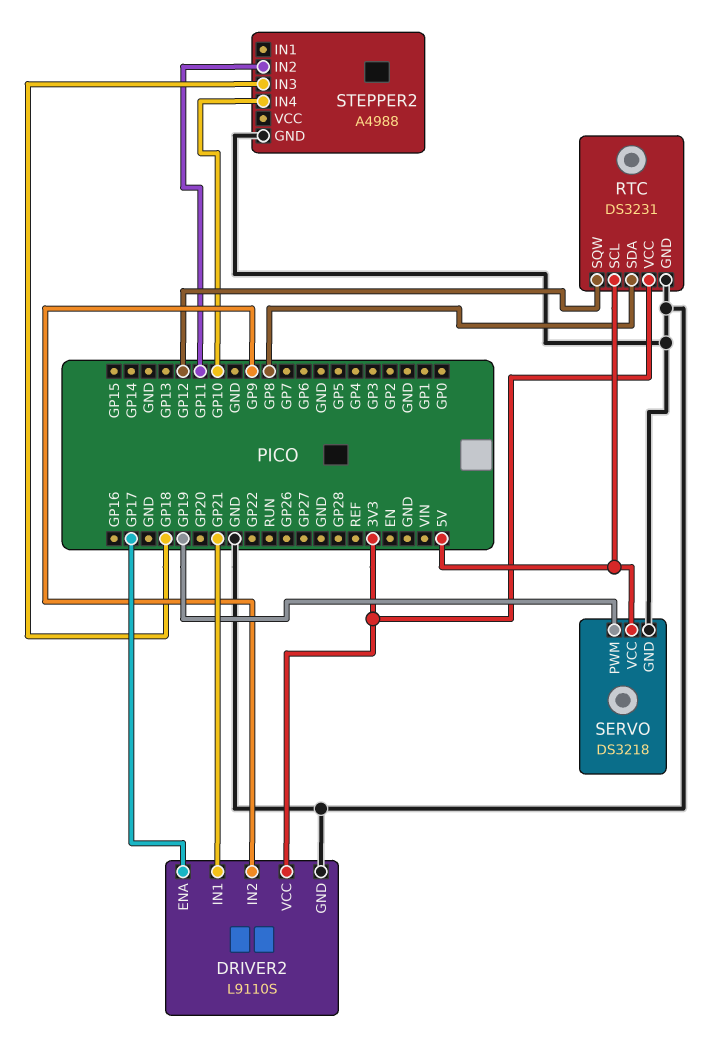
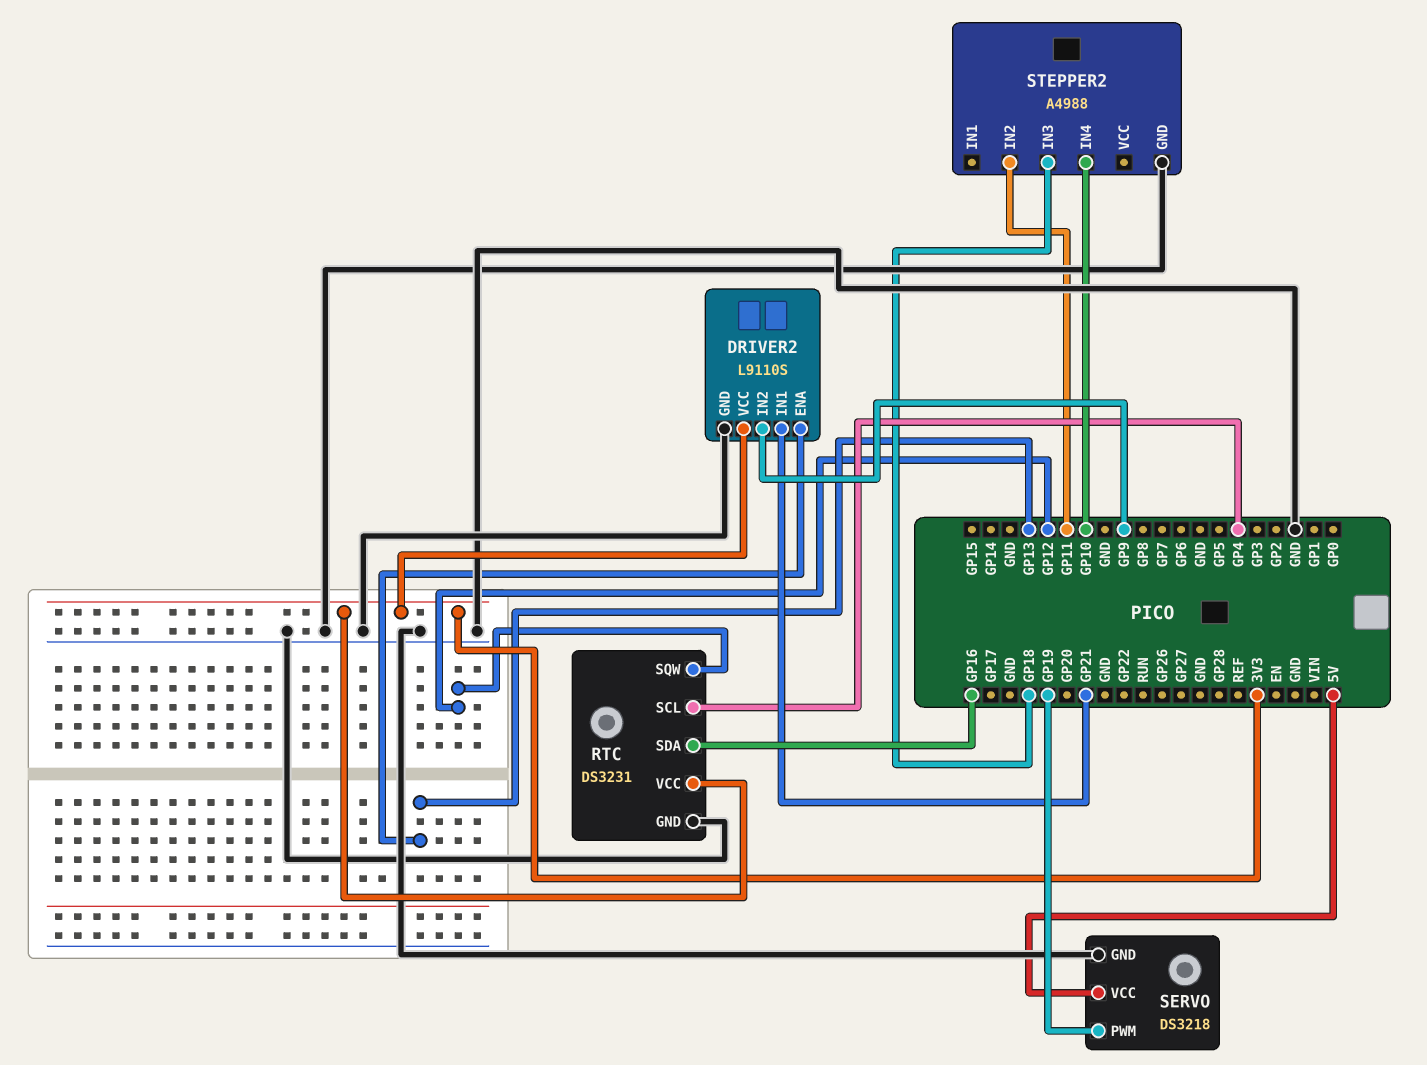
DRIVER2 pin ENA: GP17 -> GP13
RTC pin SCL: 5V -> GP4
RTC pin SDA: GP8 -> GP16

